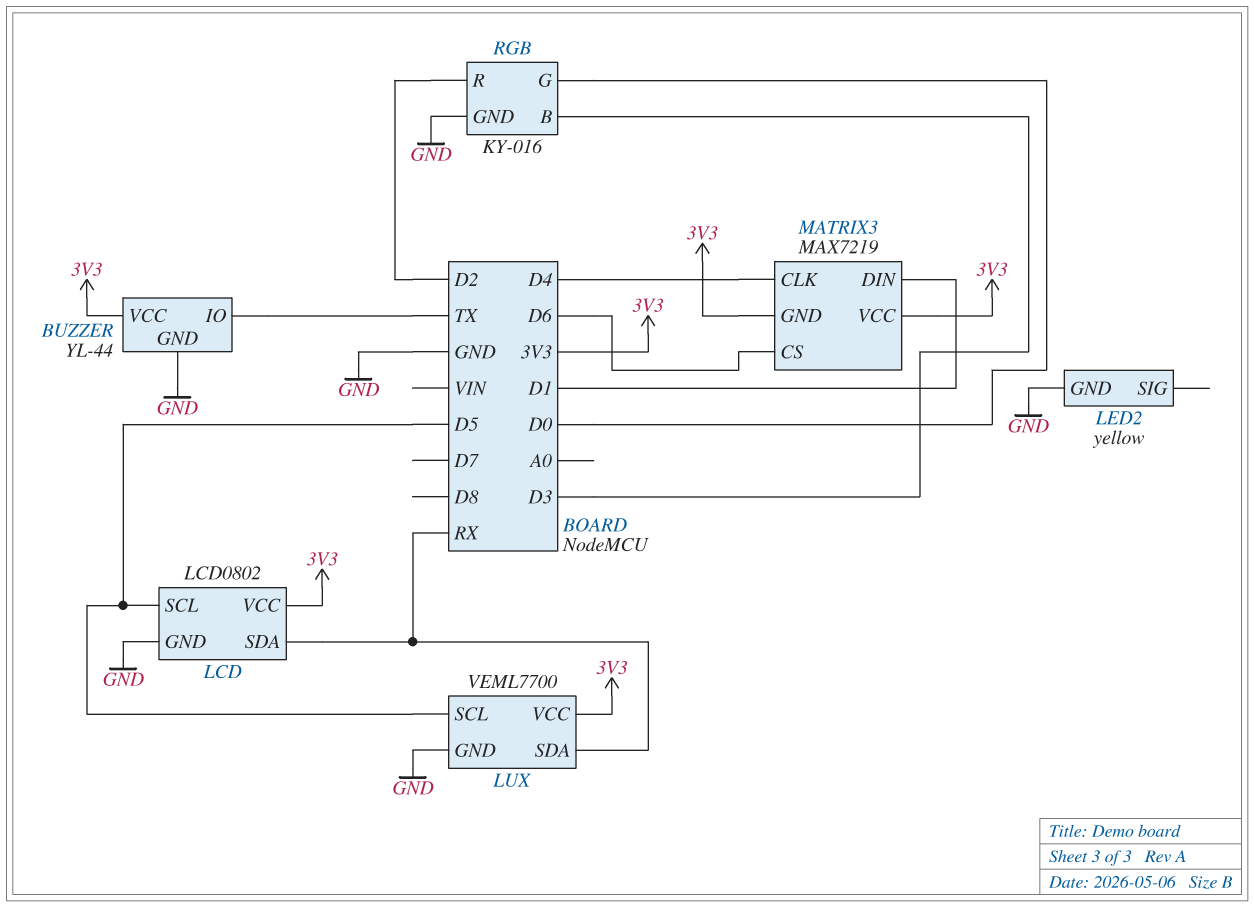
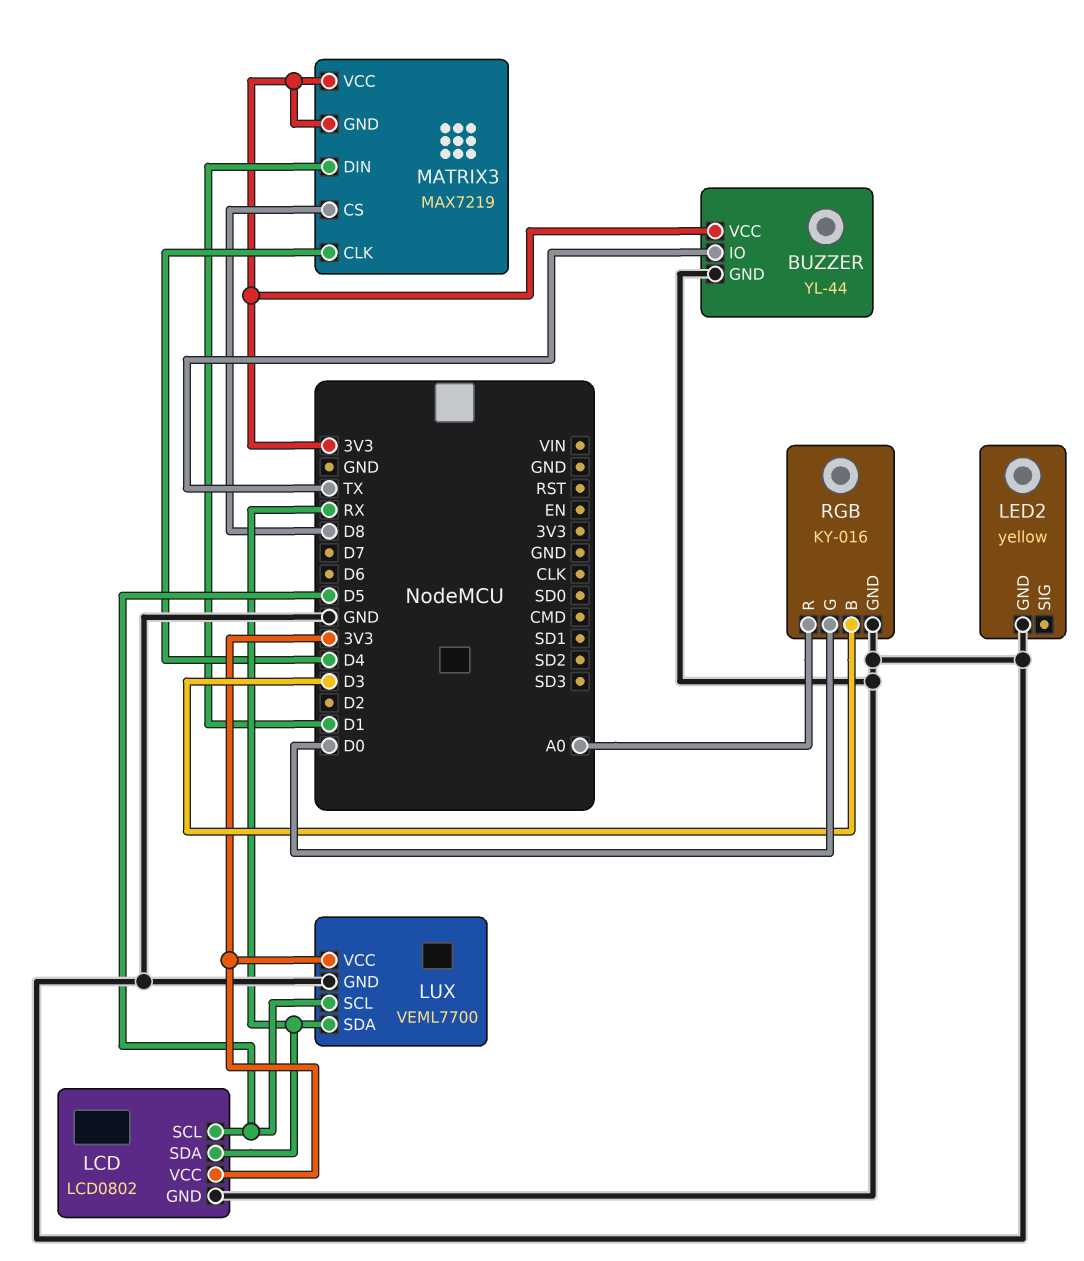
MATRIX3 pin CS: D6 -> D8
RGB pin R: D2 -> A0

